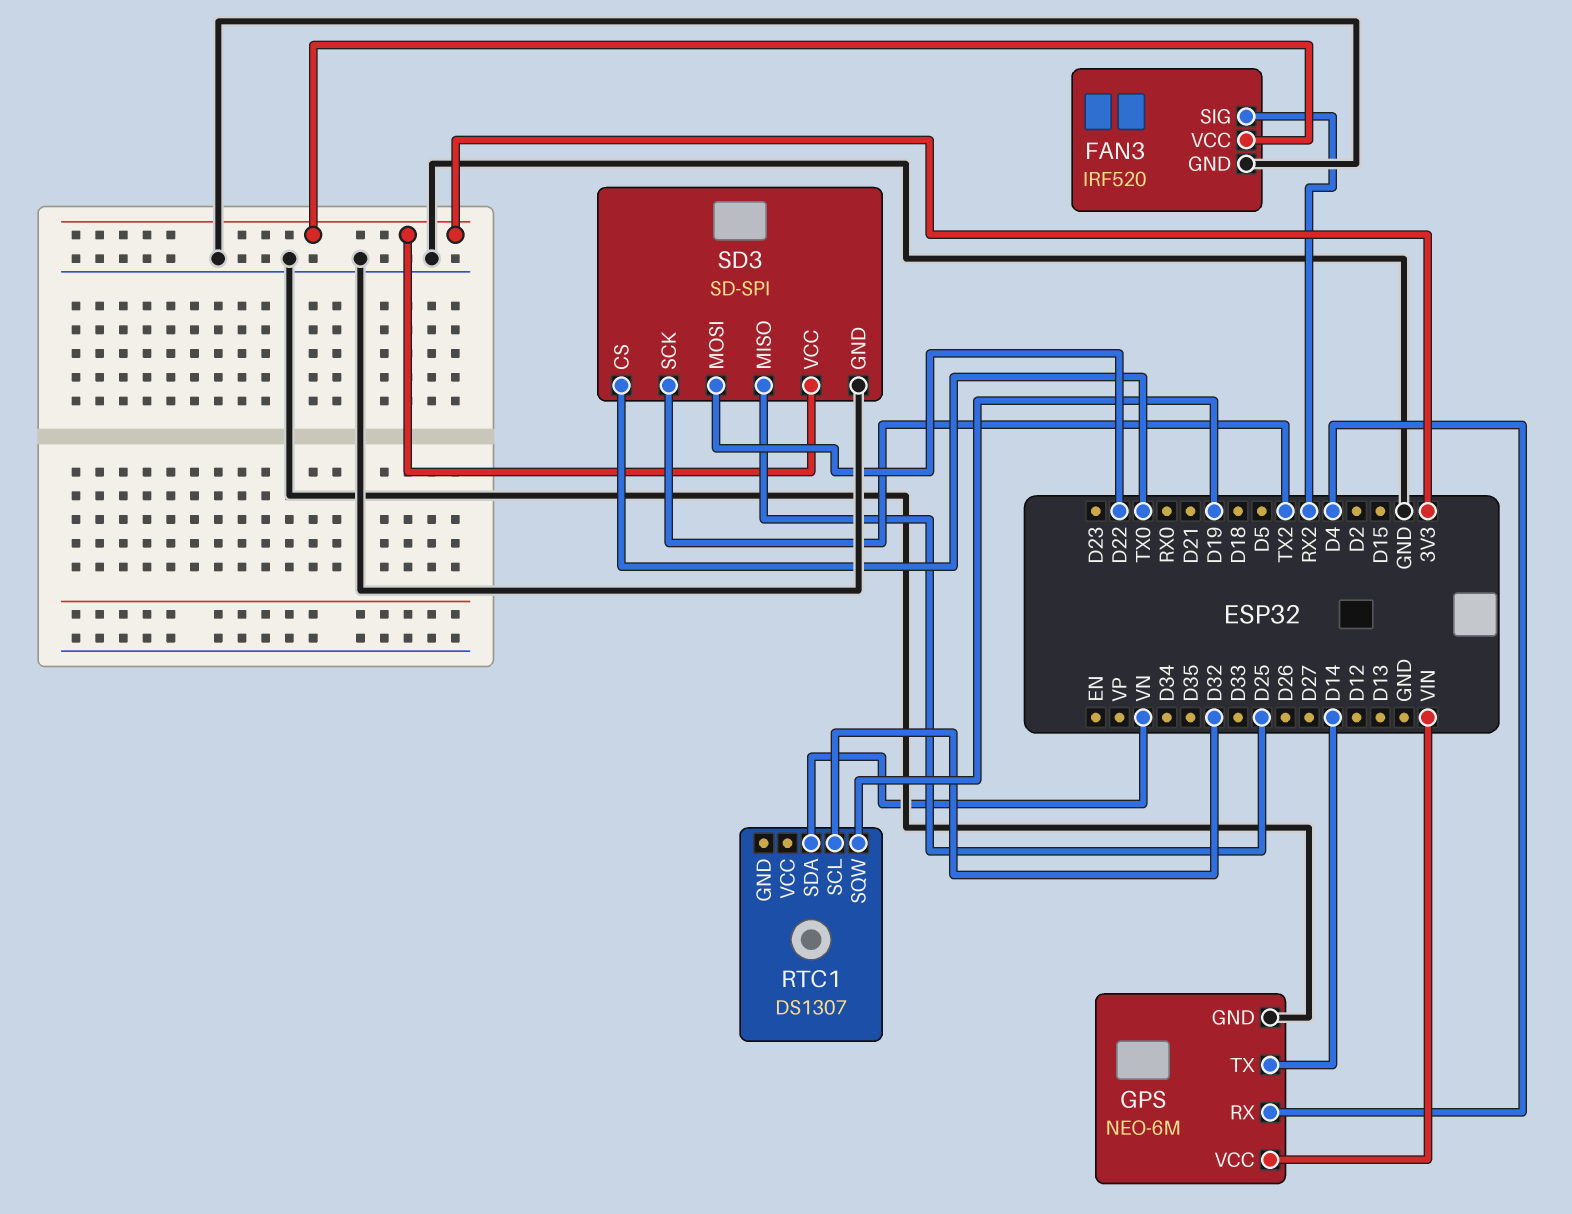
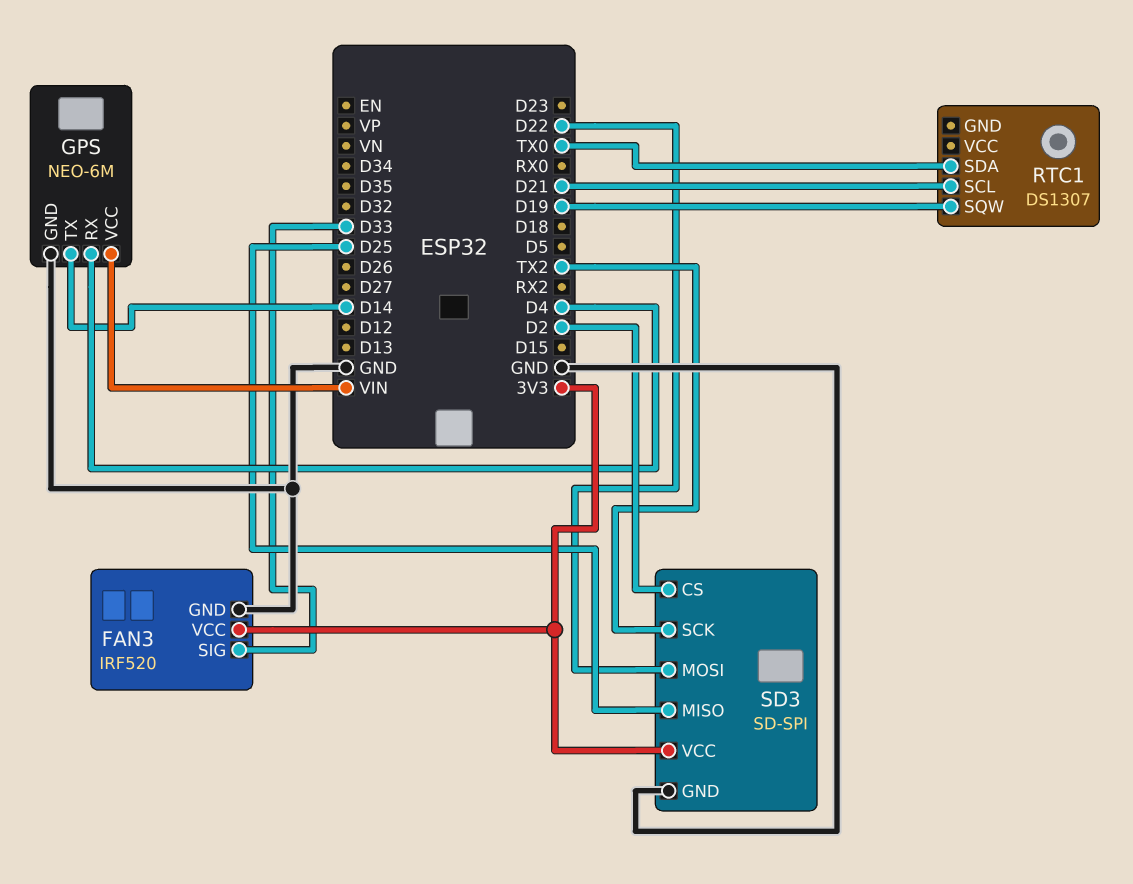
FAN3 pin SIG: RX2 -> D33
RTC1 pin SCL: D32 -> D21
RTC1 pin SDA: VN -> TX0
SD3 pin CS: TX0 -> D2

